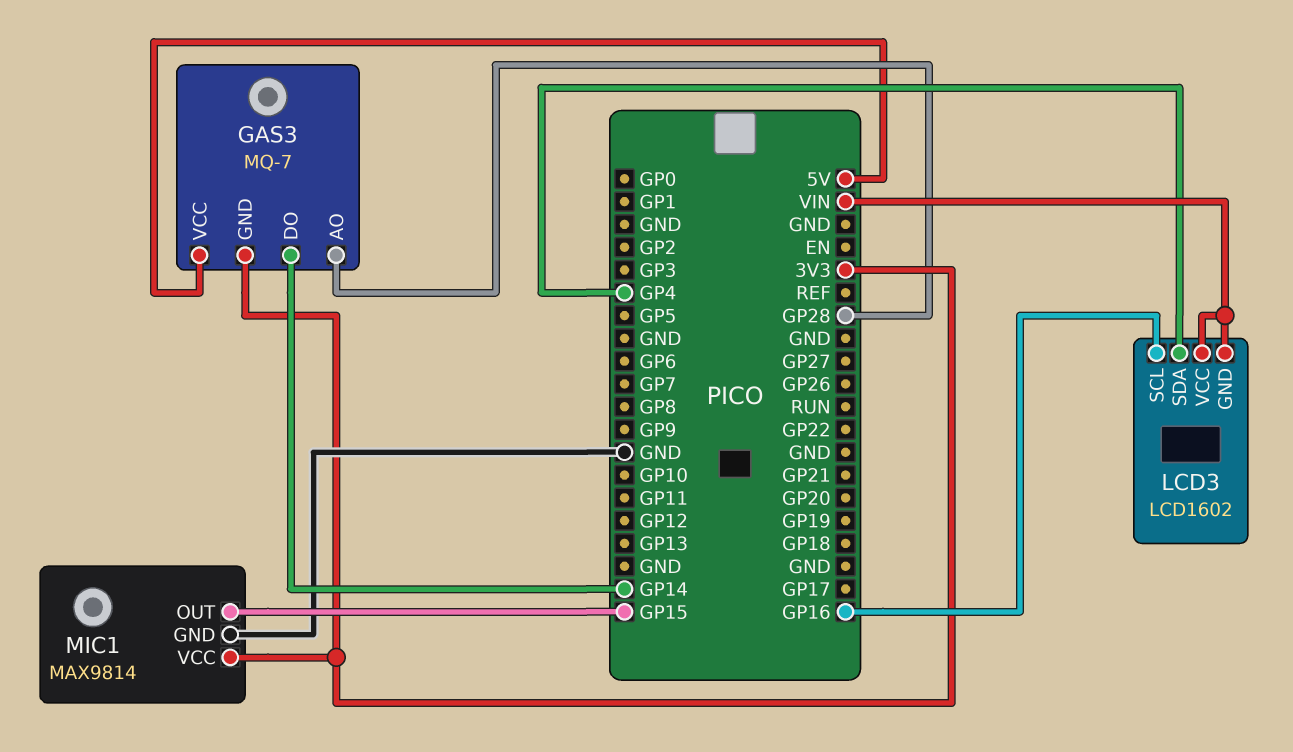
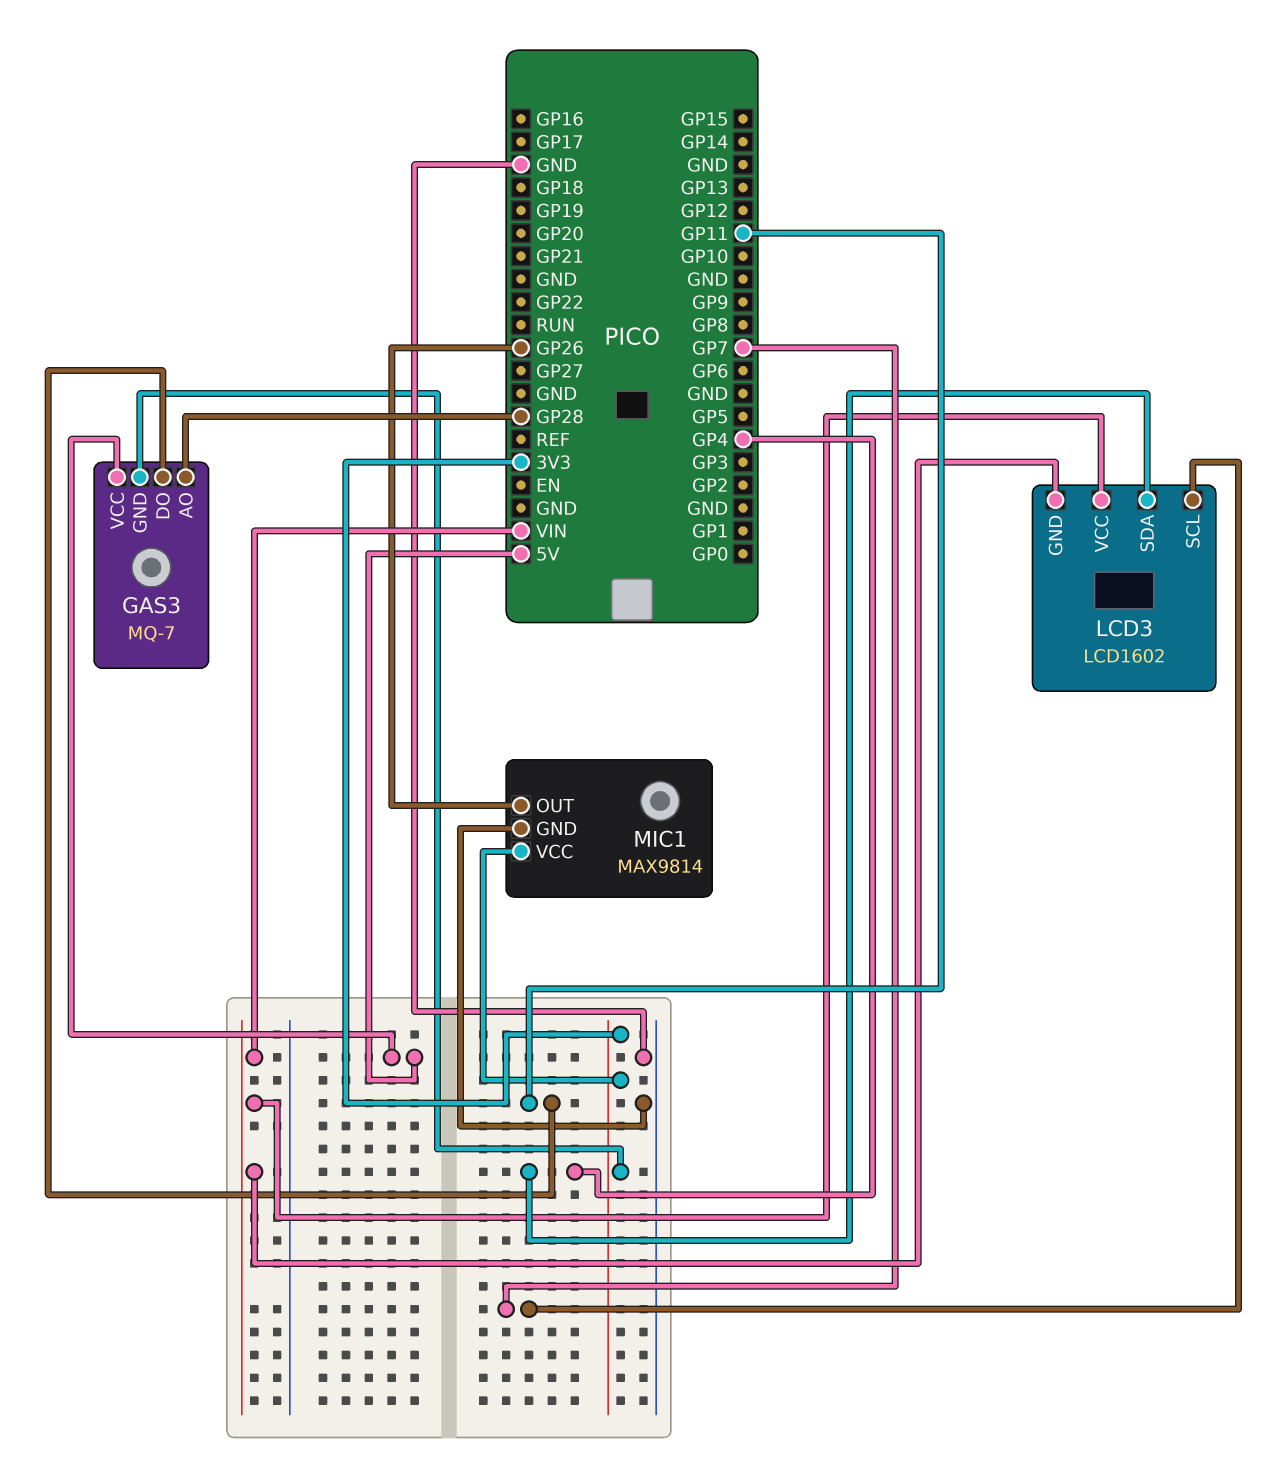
GAS3 pin DO: GP14 -> GP11
LCD3 pin SCL: GP16 -> GP7
MIC1 pin OUT: GP15 -> GP26

